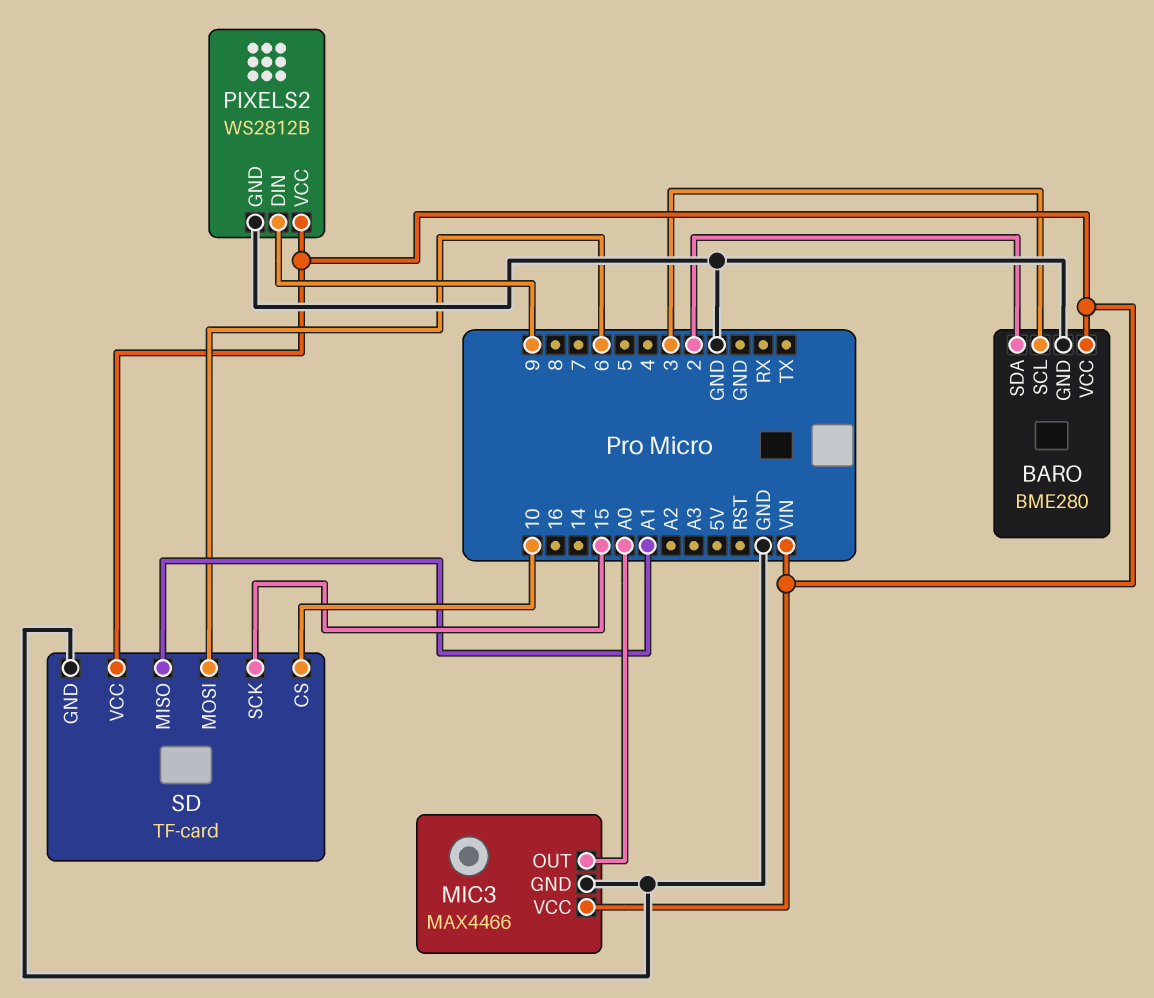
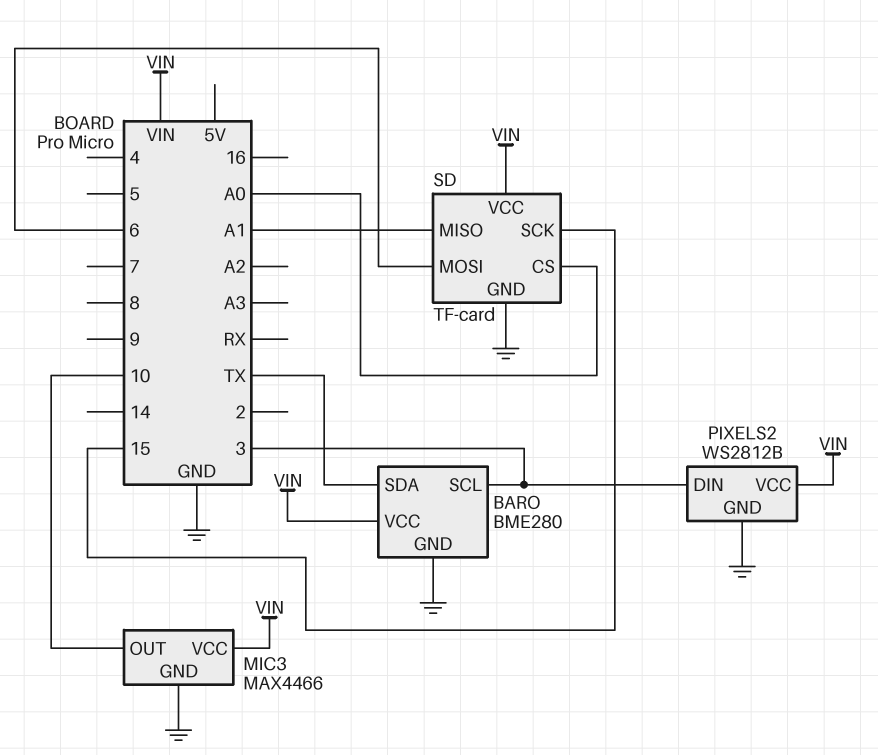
BARO pin SDA: 2 -> TX
MIC3 pin OUT: A0 -> 10
PIXELS2 pin DIN: 9 -> 3
SD pin CS: 10 -> A0

